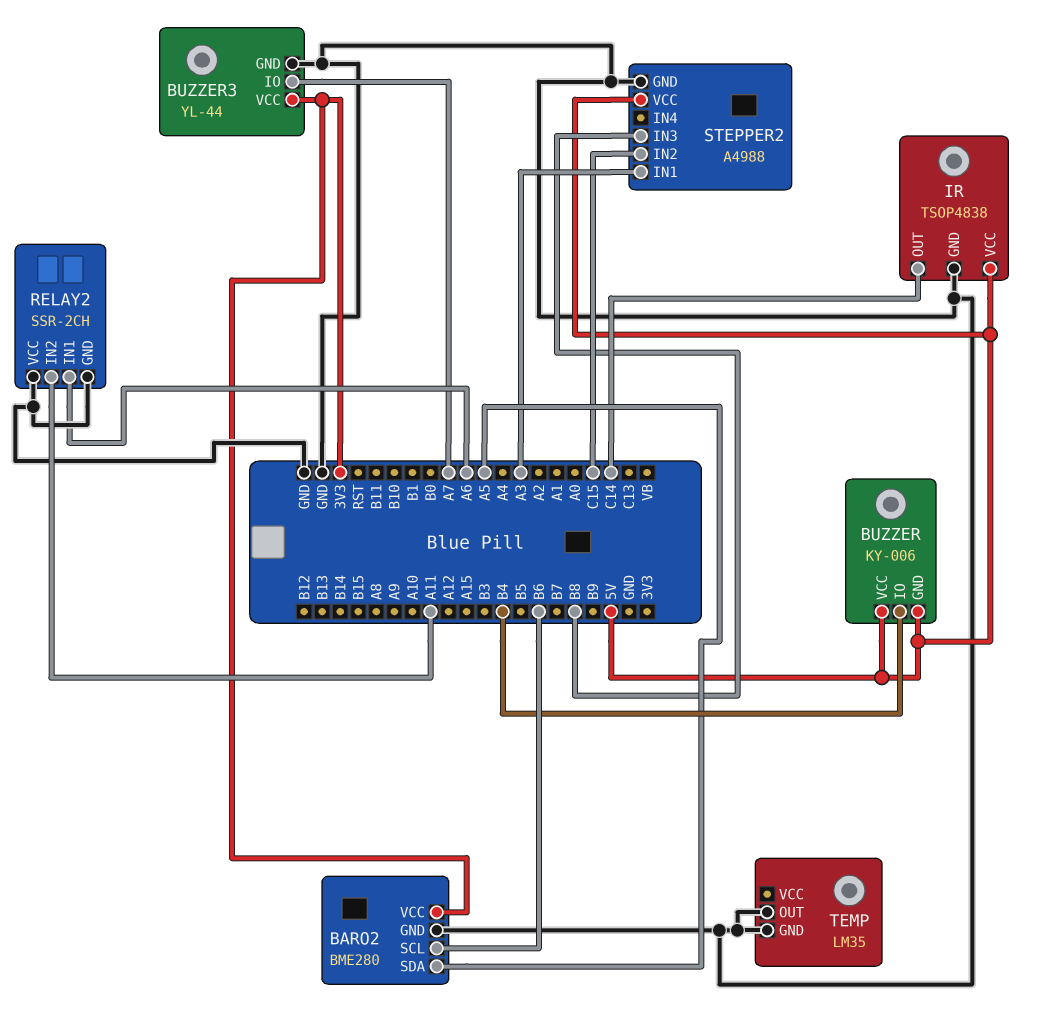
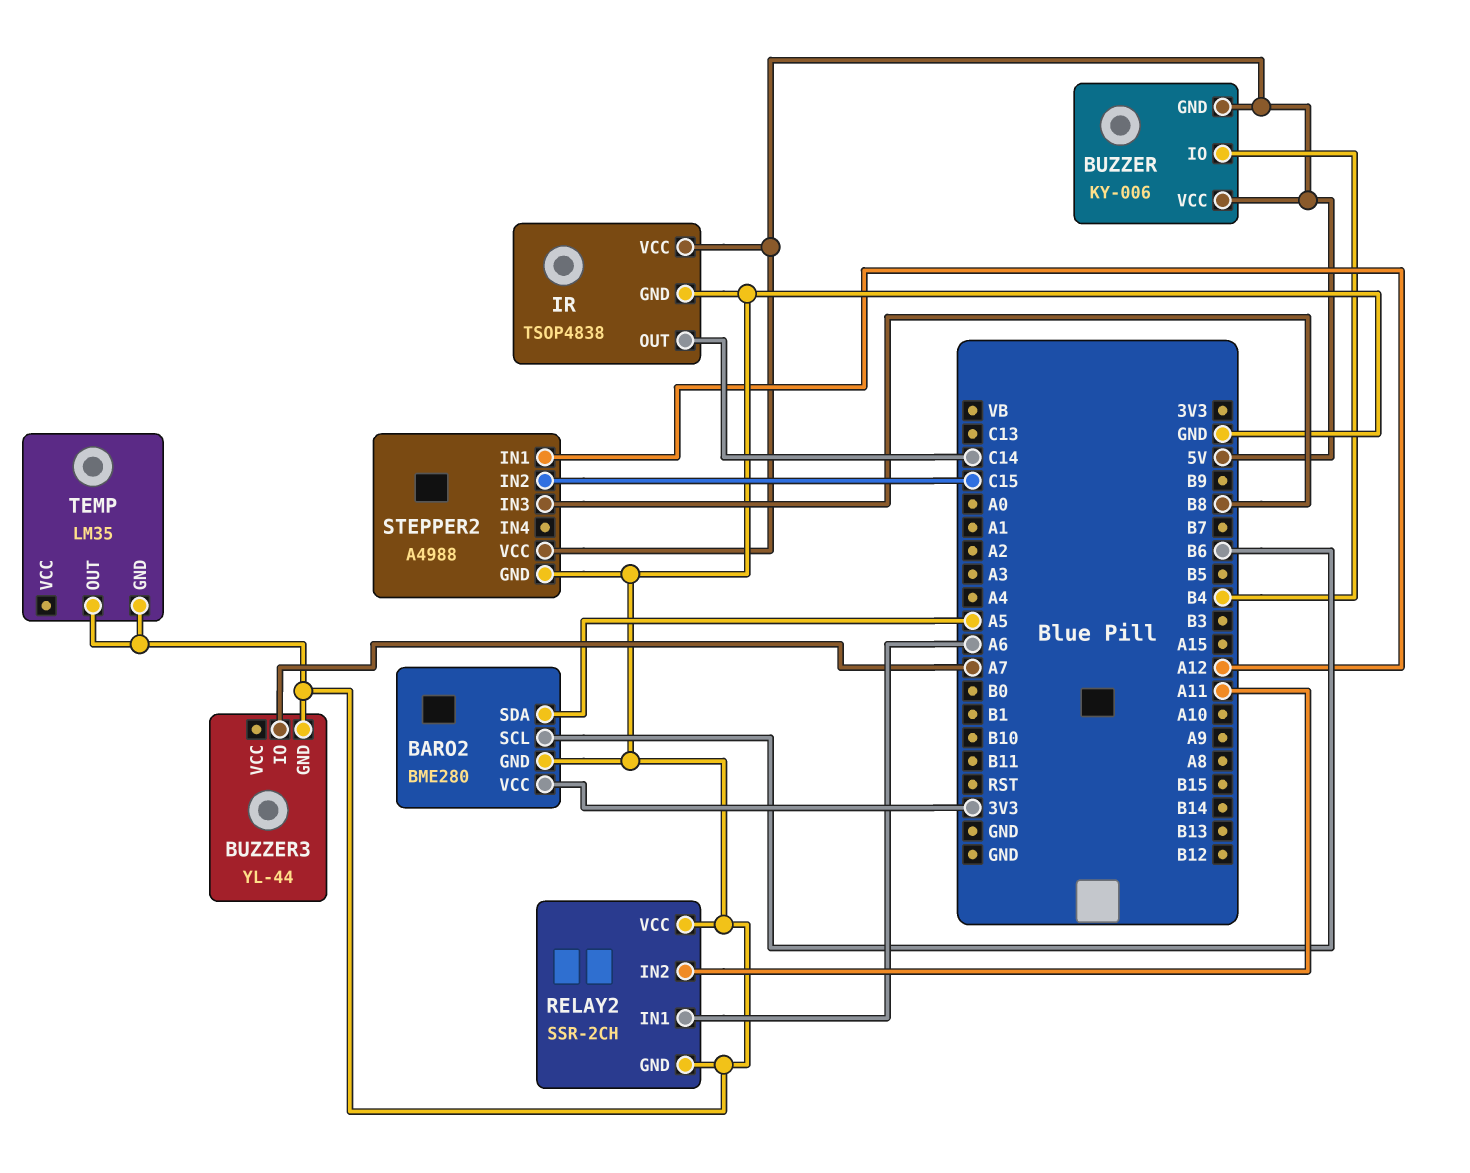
BUZZER3 pin VCC: 3V3 -> none
STEPPER2 pin IN1: A3 -> A12

